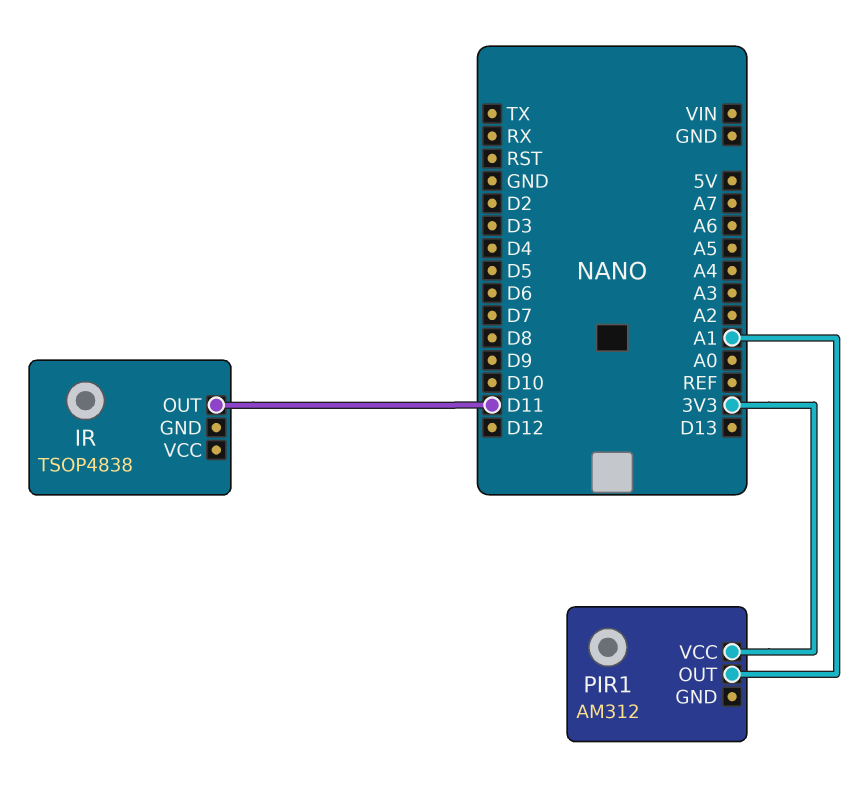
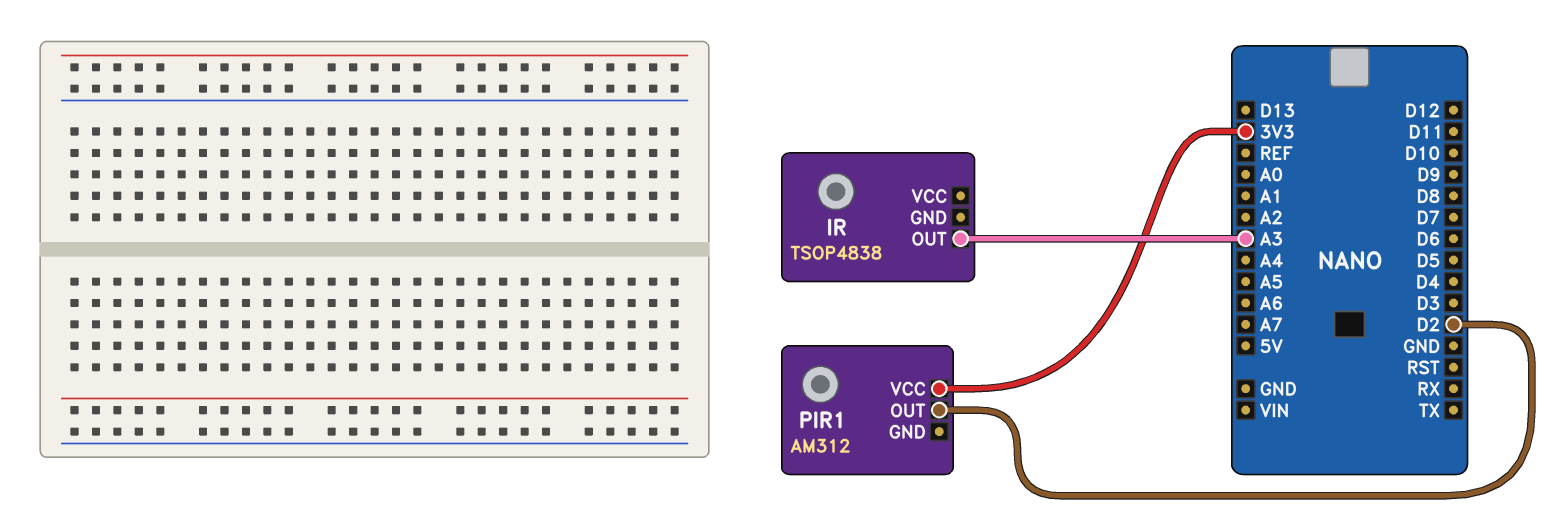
IR pin OUT: D11 -> A3
PIR1 pin OUT: A1 -> D2

